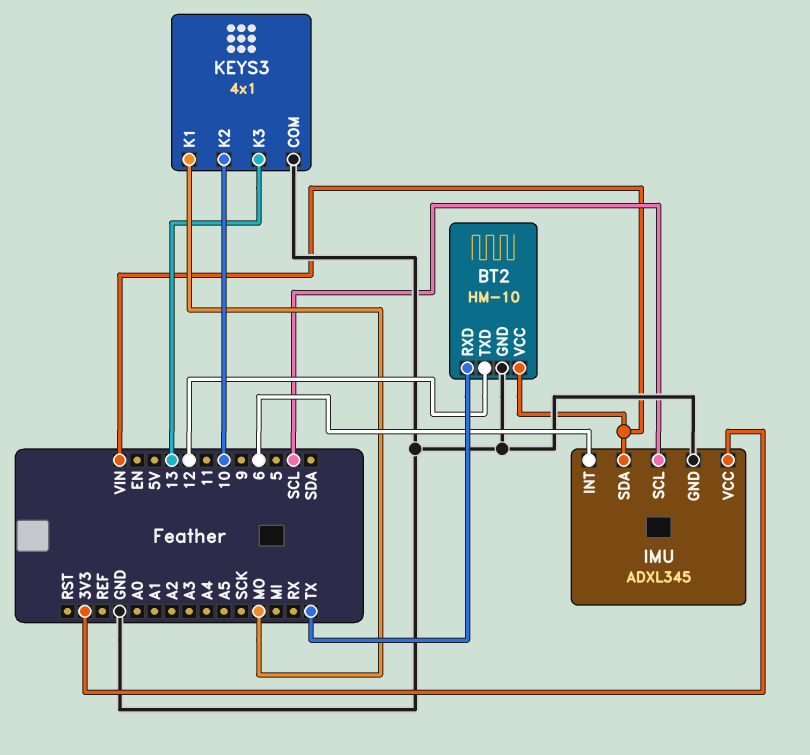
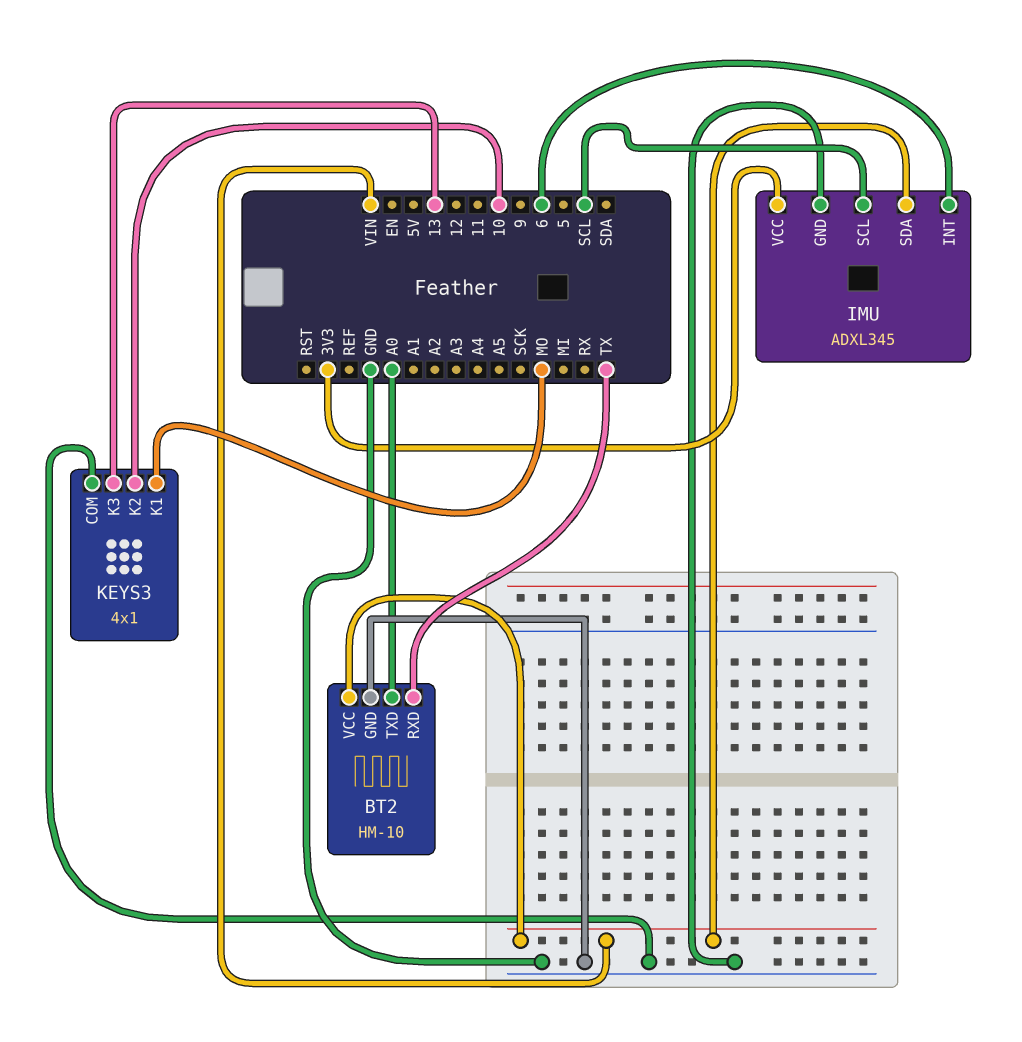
BT2 pin TXD: 12 -> A0

